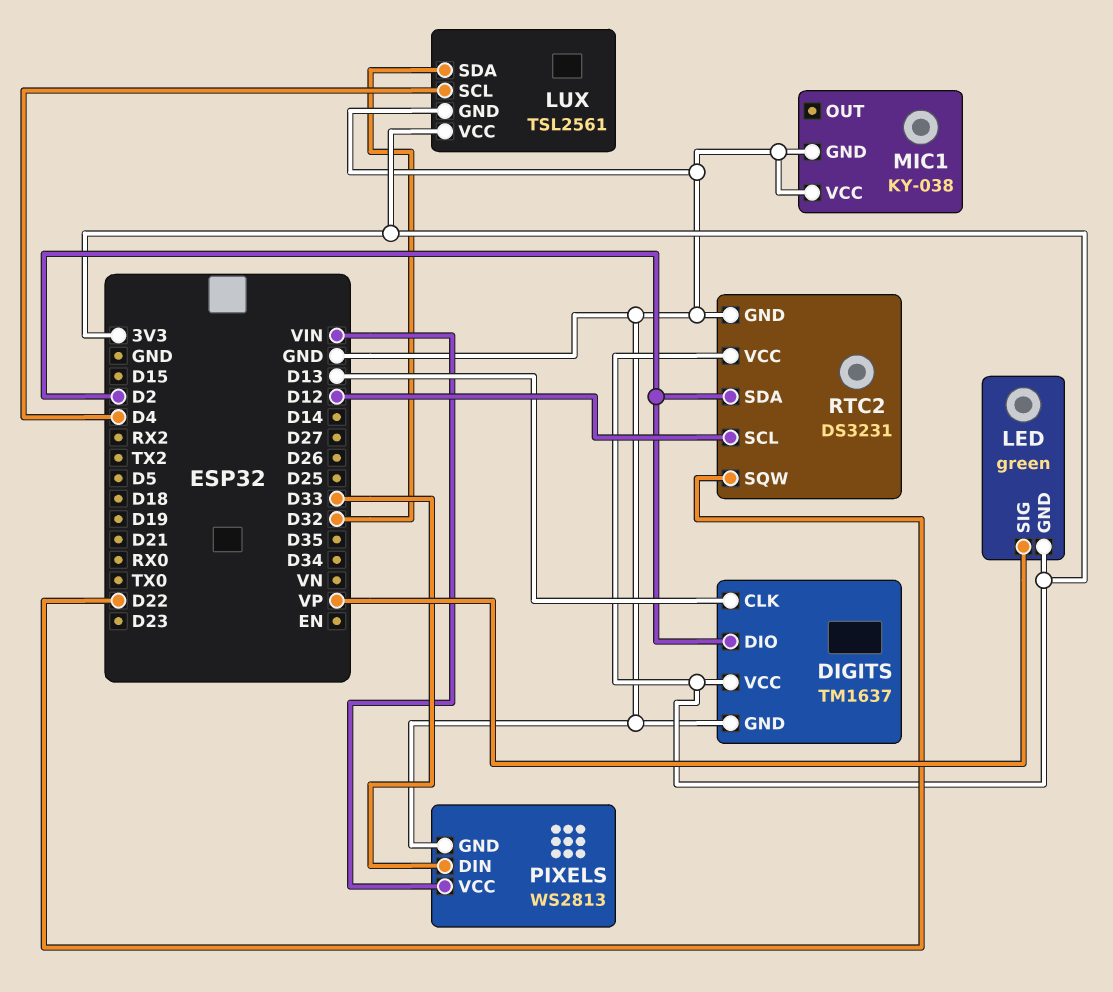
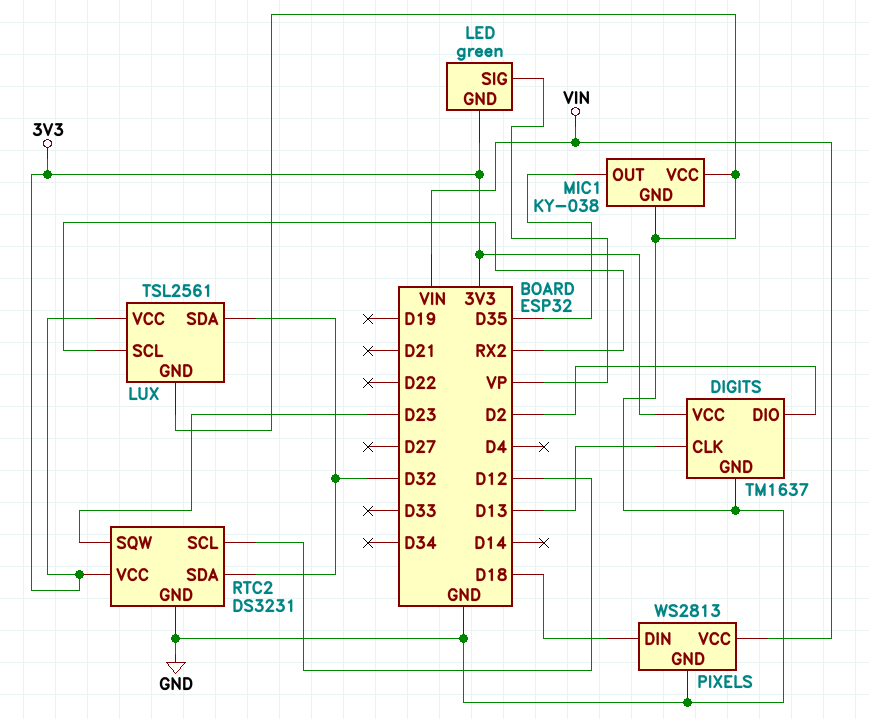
LUX pin SCL: D4 -> RX2
MIC1 pin OUT: none -> D35
PIXELS pin DIN: D33 -> D18
RTC2 pin SDA: D2 -> D32
RTC2 pin SQW: D22 -> D23

